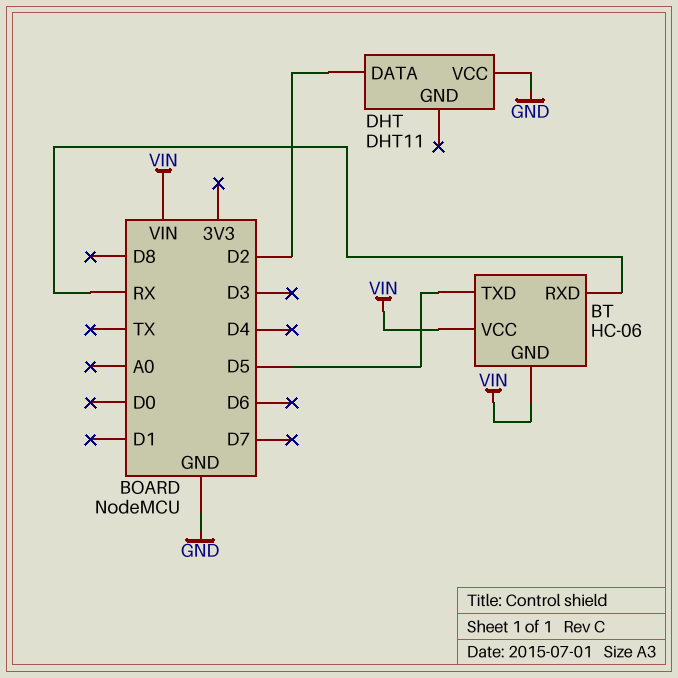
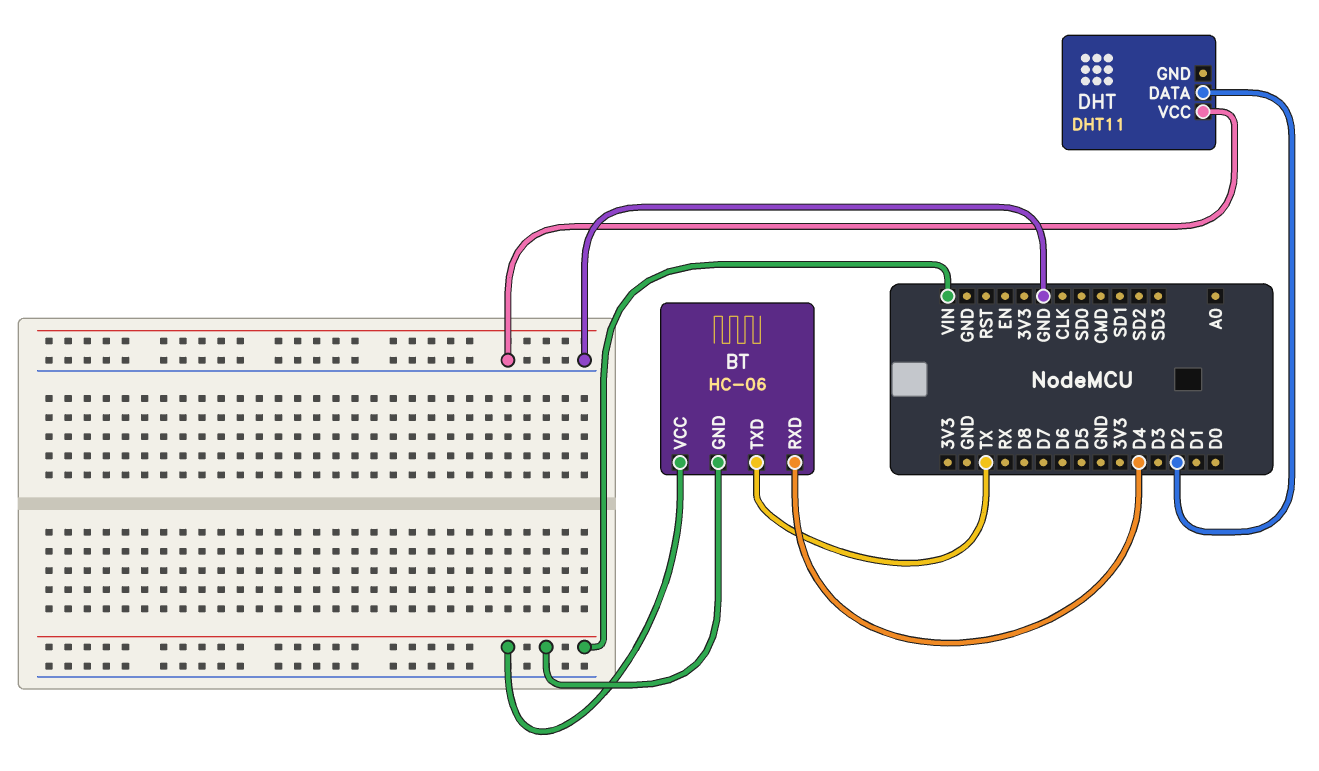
BT pin RXD: RX -> D4
BT pin TXD: D5 -> TX

